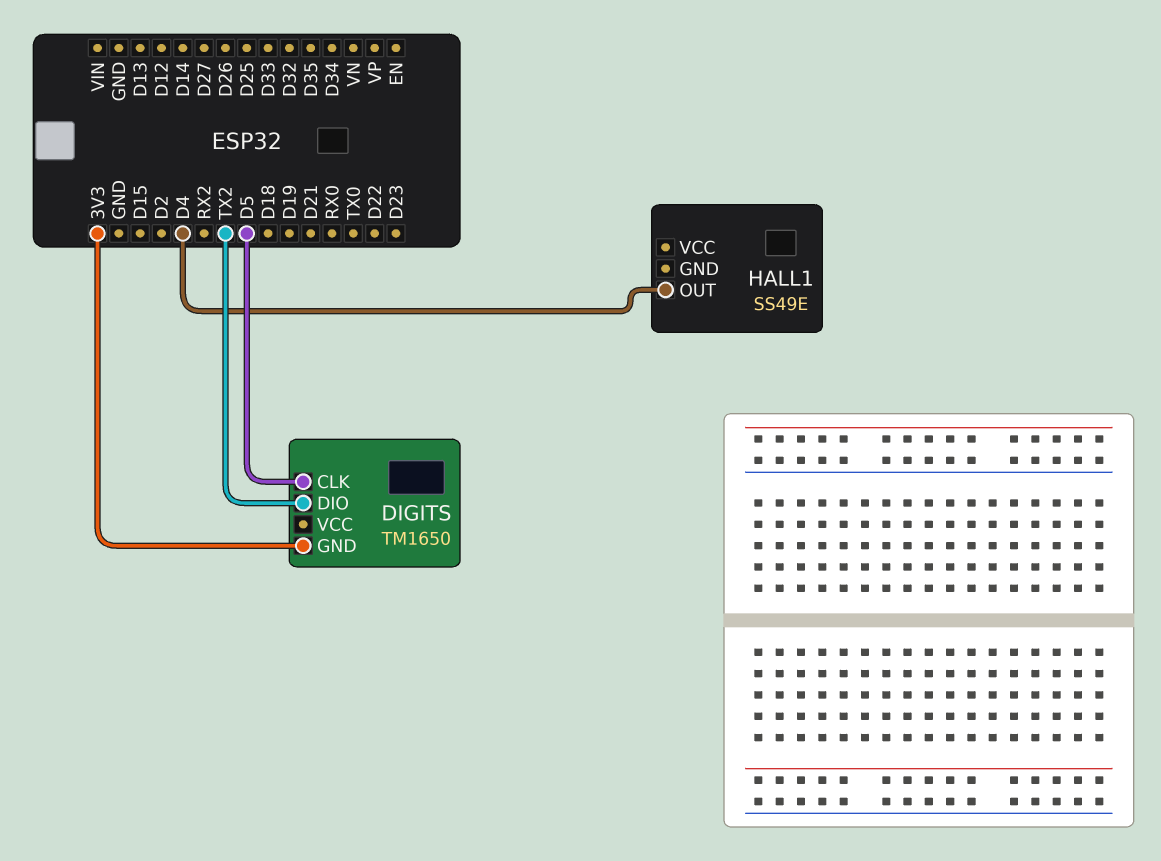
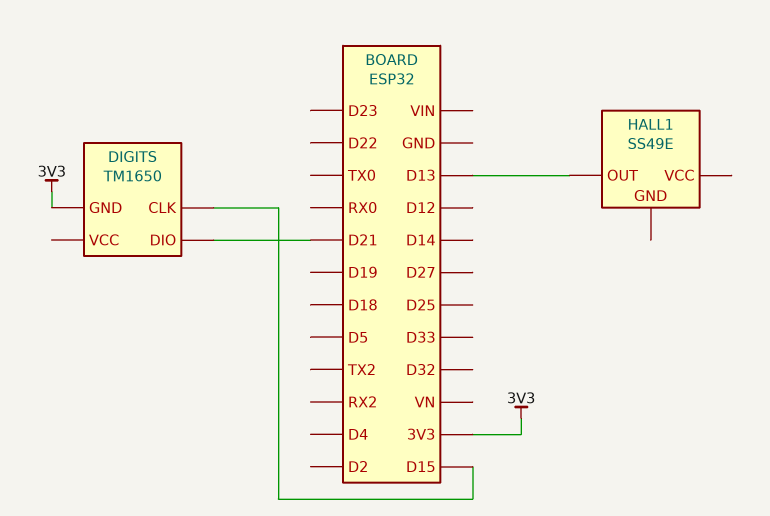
DIGITS pin CLK: D5 -> D15
DIGITS pin DIO: TX2 -> D21
HALL1 pin OUT: D4 -> D13

